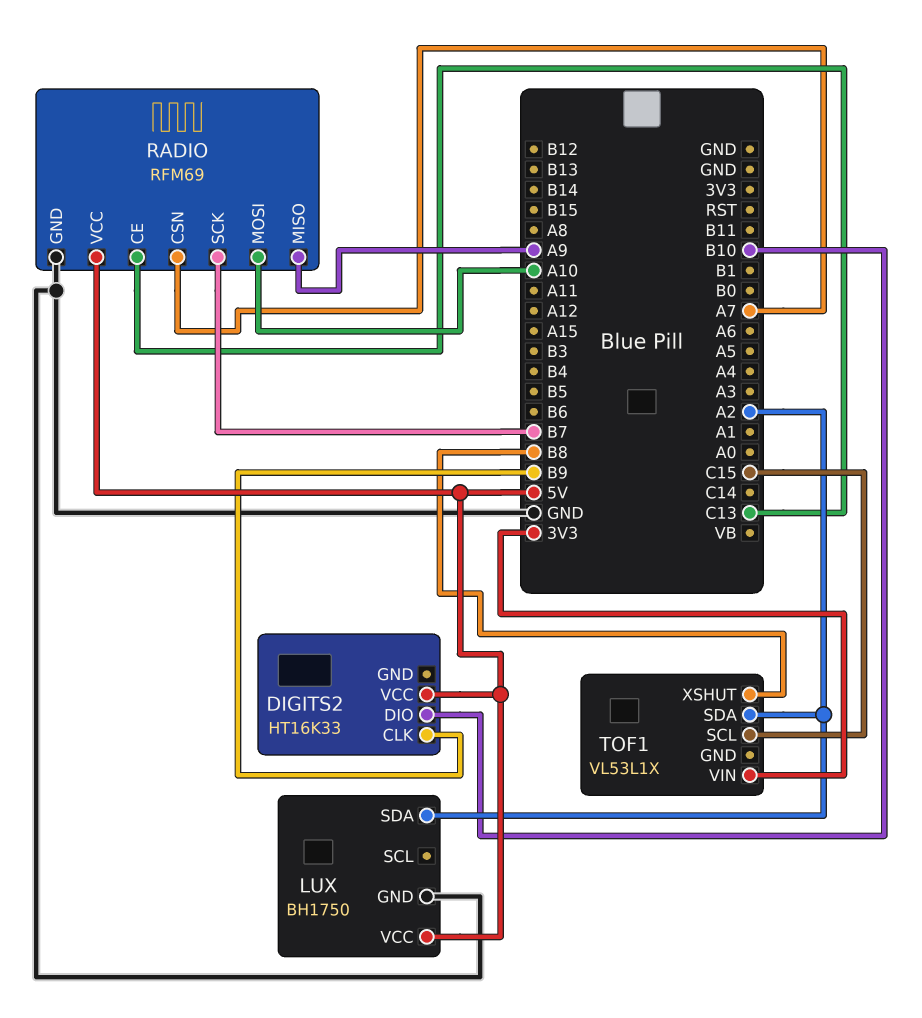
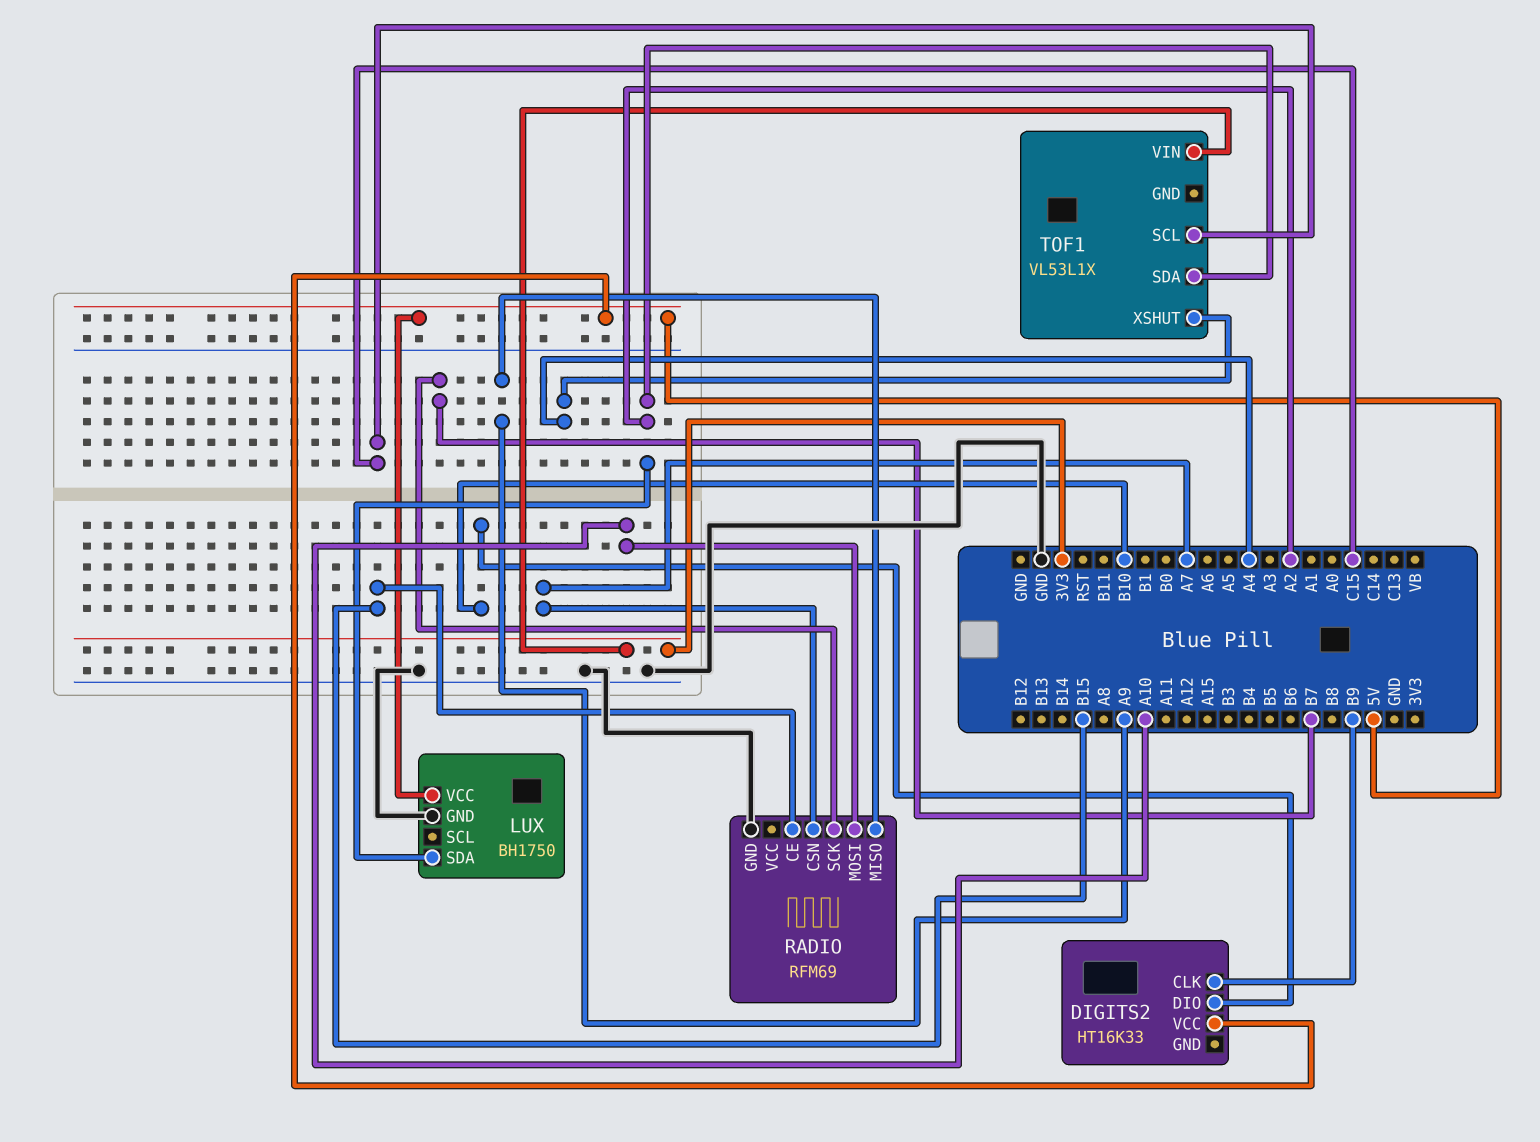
RADIO pin CE: C13 -> B15
RADIO pin VCC: 5V -> none
TOF1 pin XSHUT: B8 -> A4

